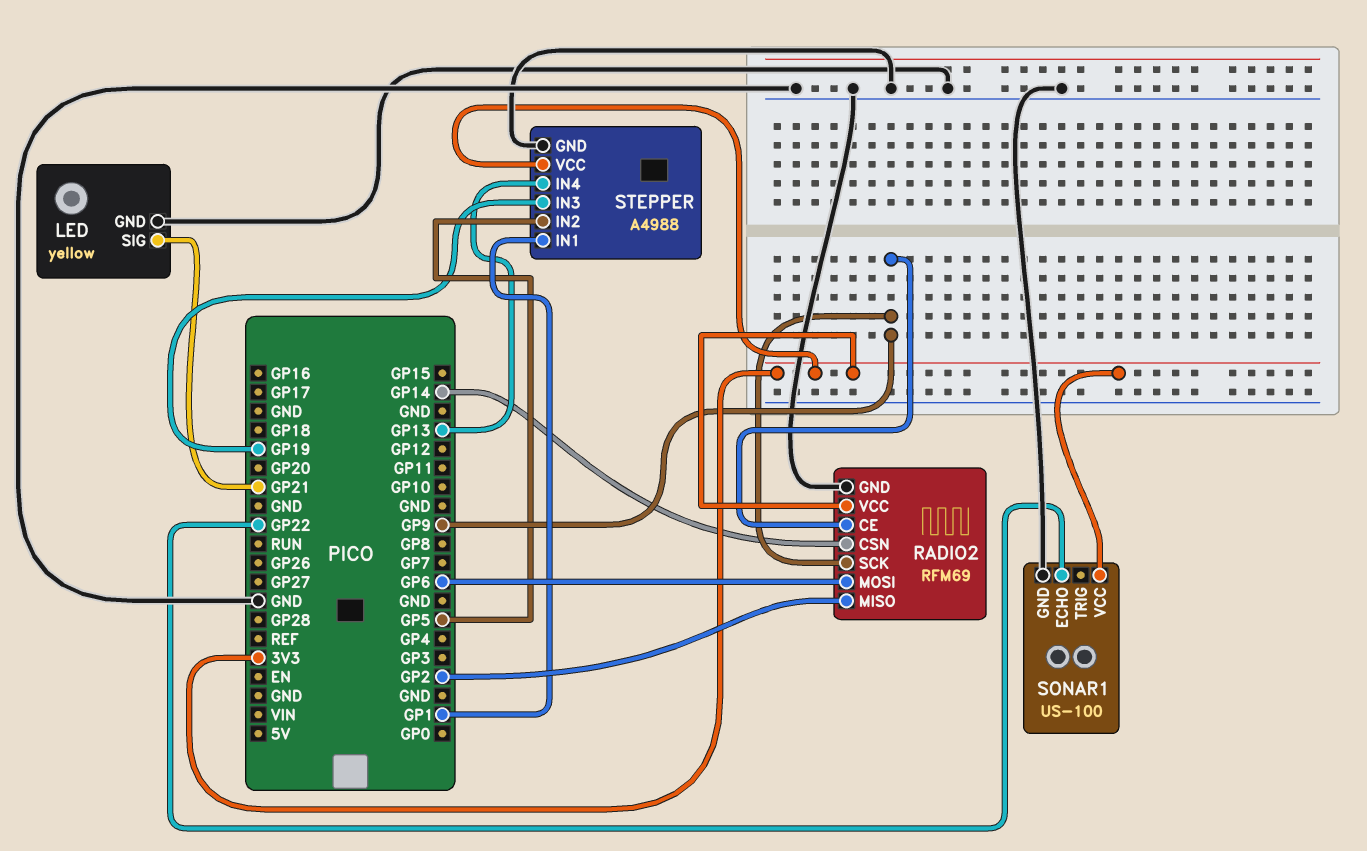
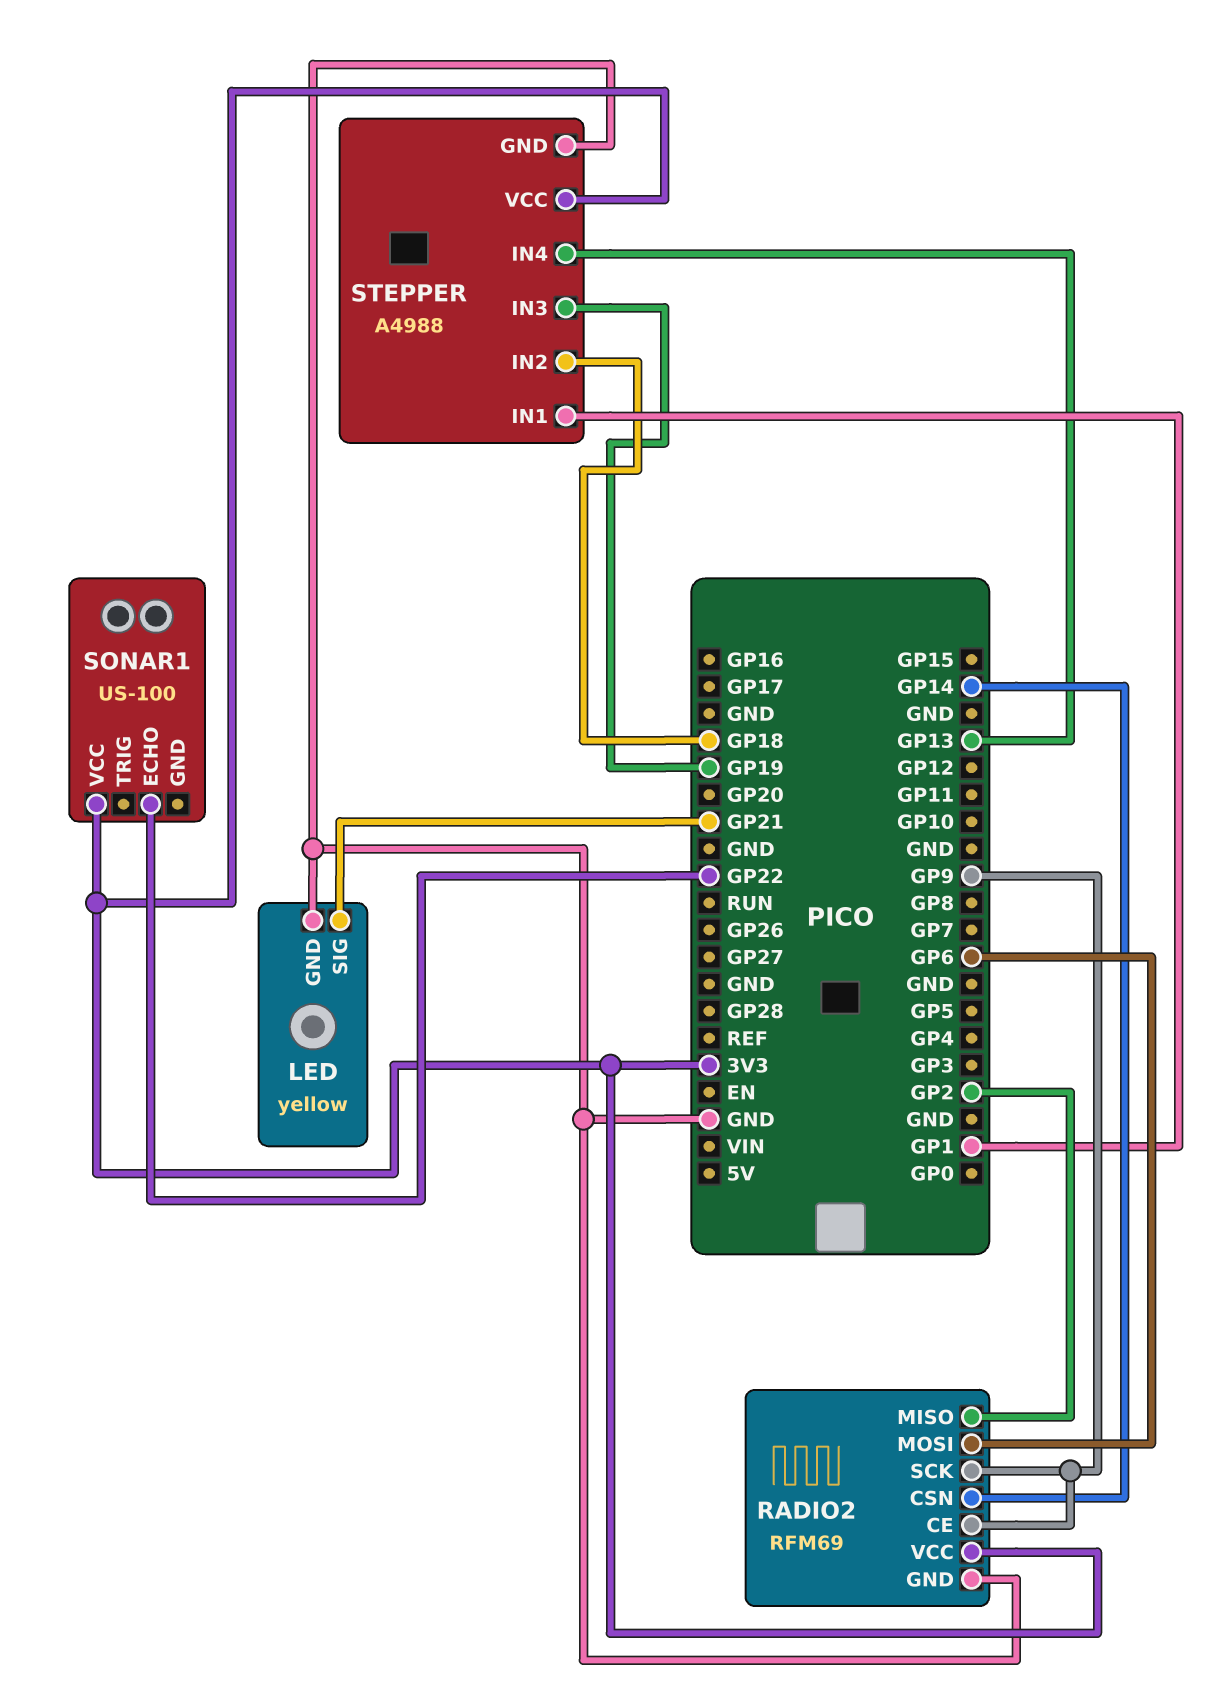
SONAR1 pin GND: GND -> none
STEPPER pin IN2: GP5 -> GP18

